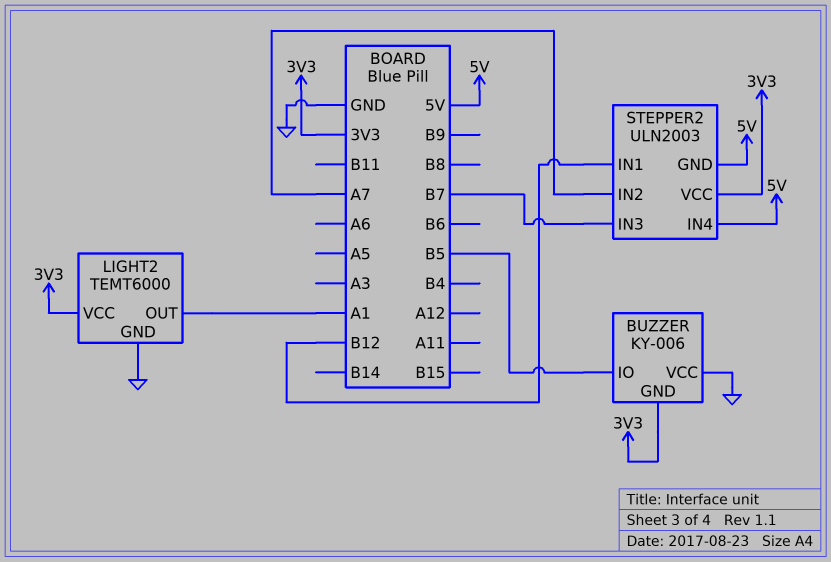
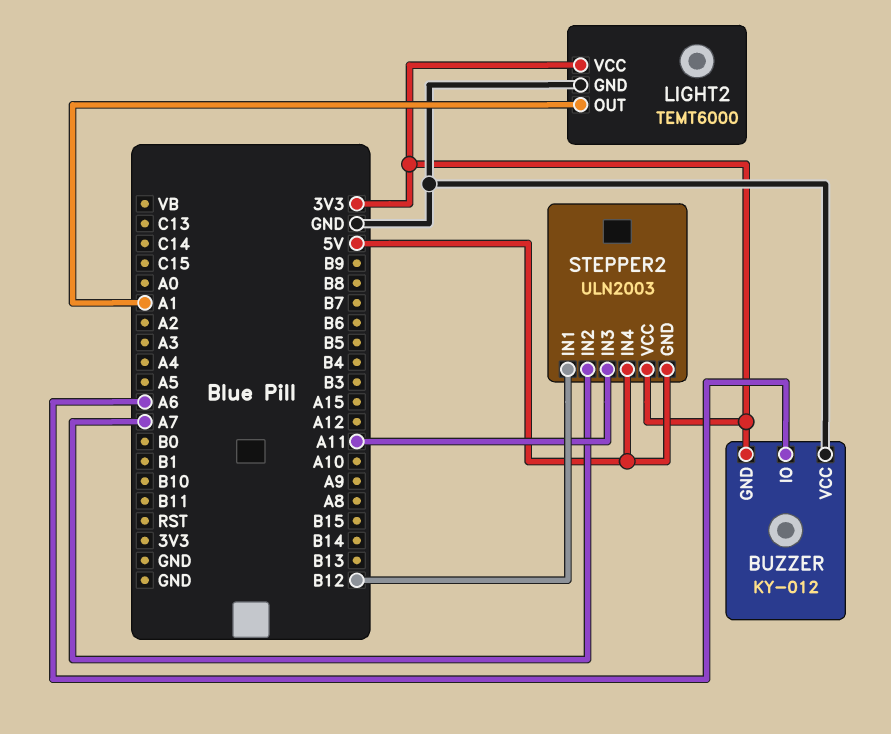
BUZZER: KY-006 -> KY-012
BUZZER pin IO: B5 -> A6
STEPPER2 pin IN3: B7 -> A11

